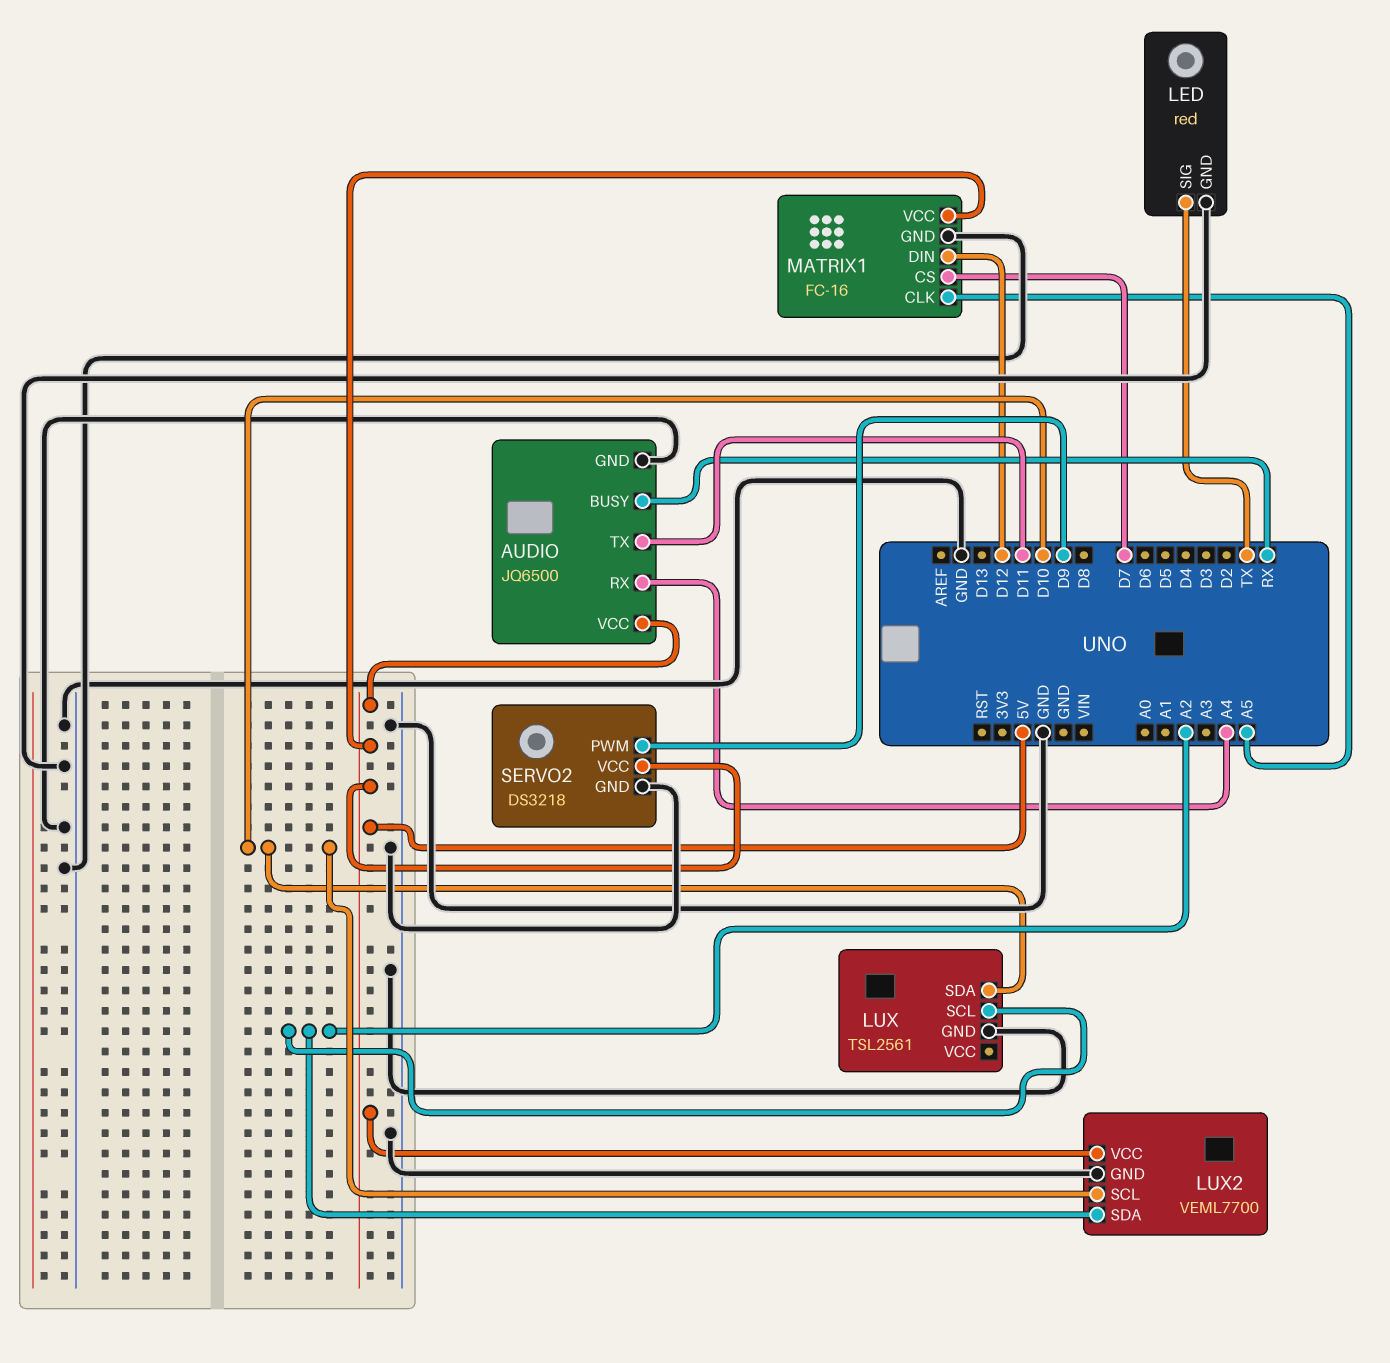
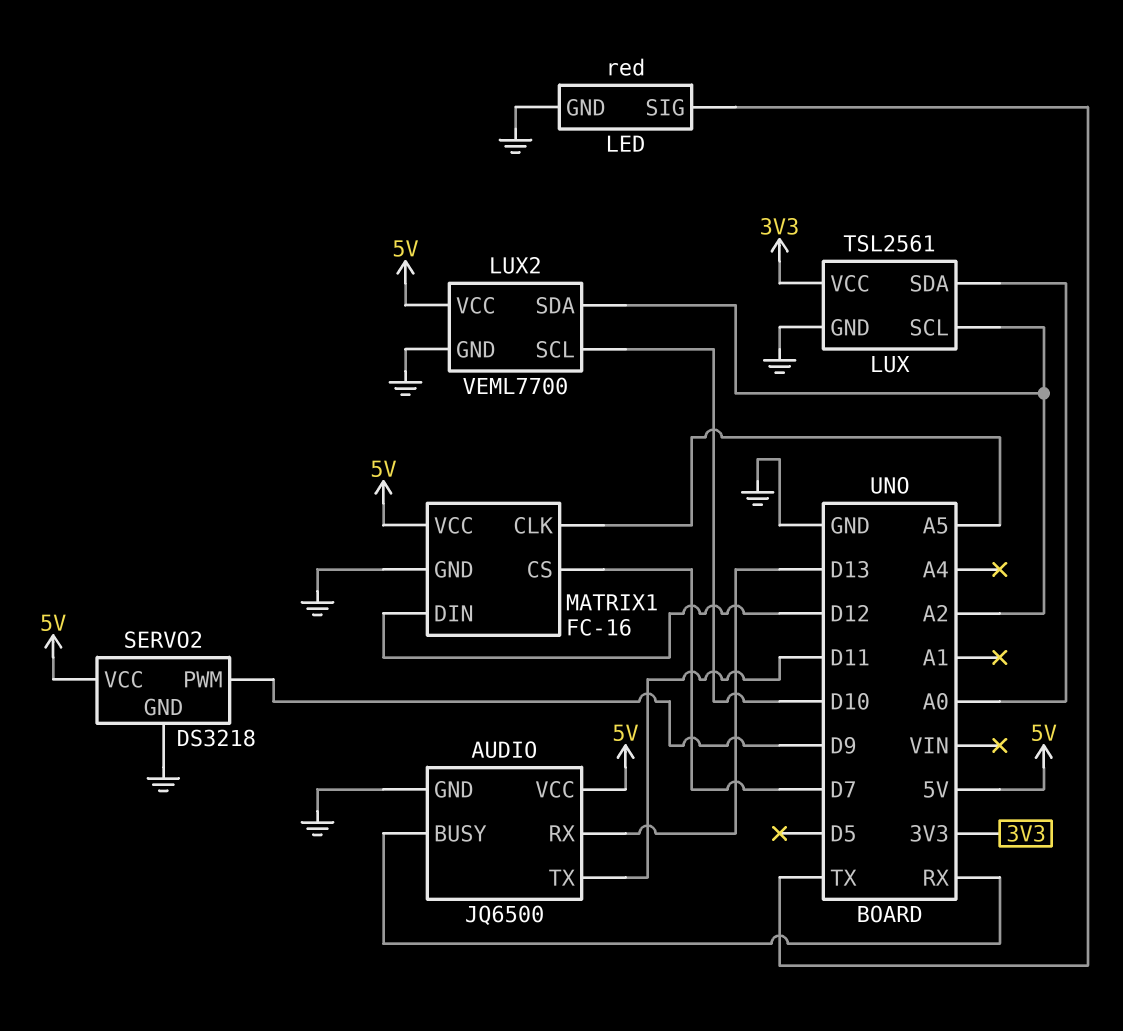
AUDIO pin RX: A4 -> D13
LUX pin SDA: D10 -> A0
LUX pin VCC: none -> 3V3

